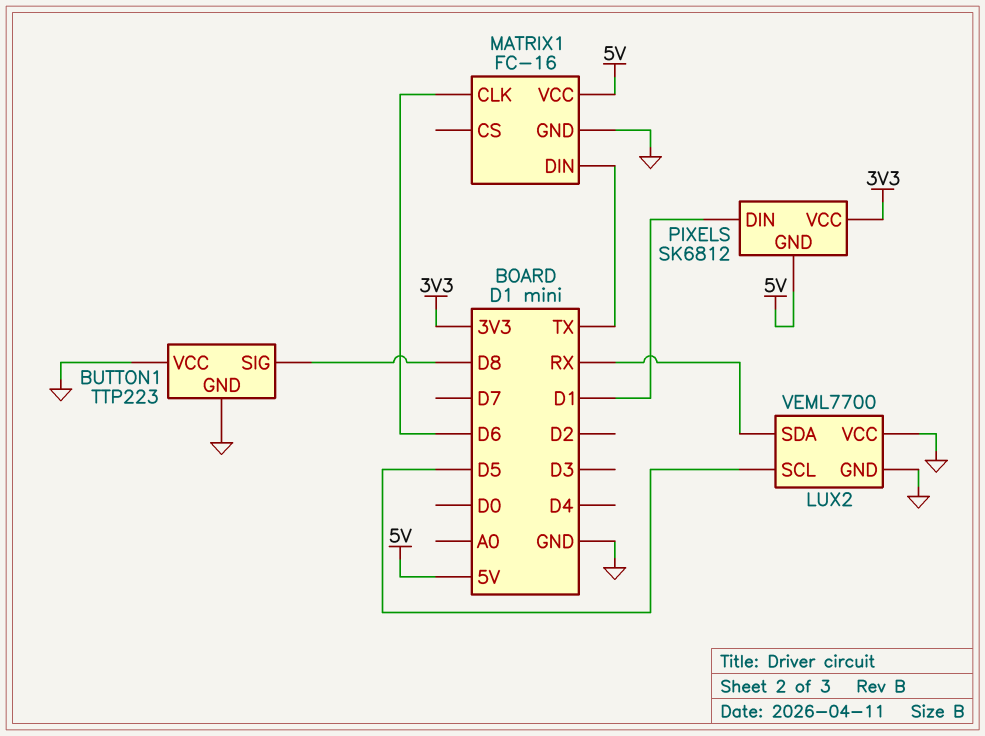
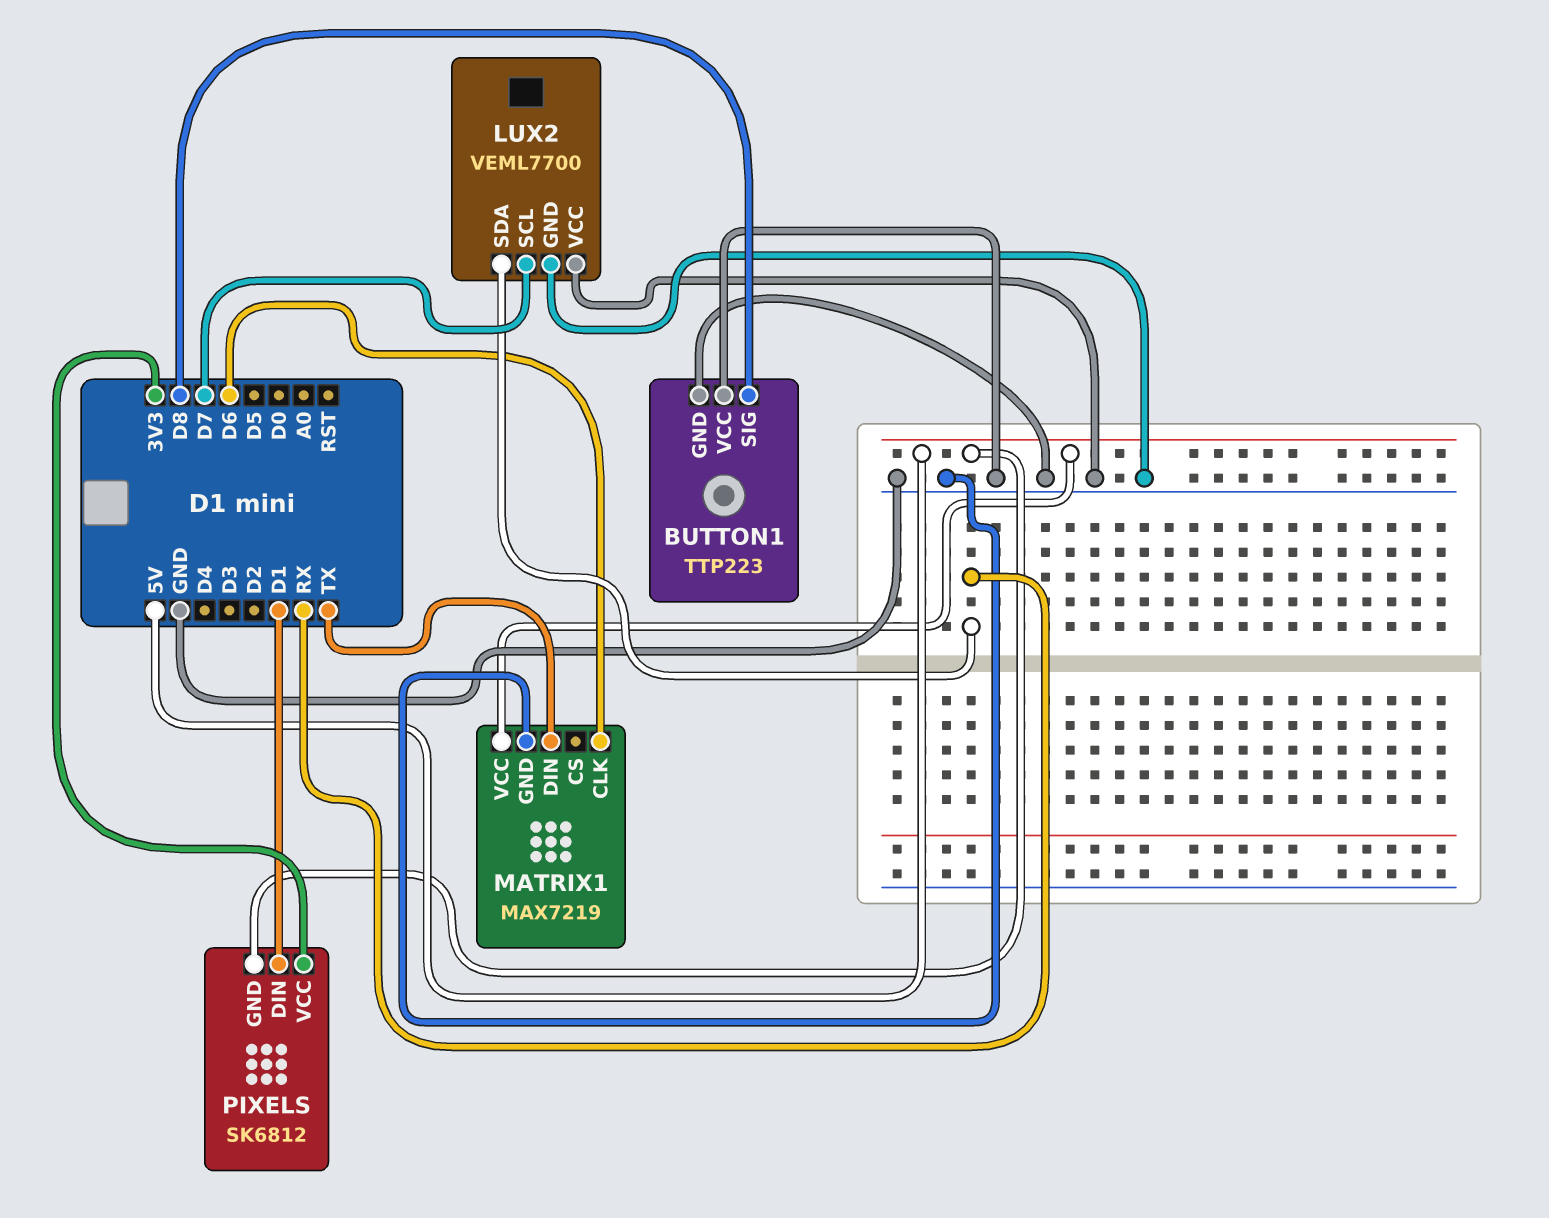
LUX2 pin SCL: D5 -> D7
MATRIX1: FC-16 -> MAX7219

